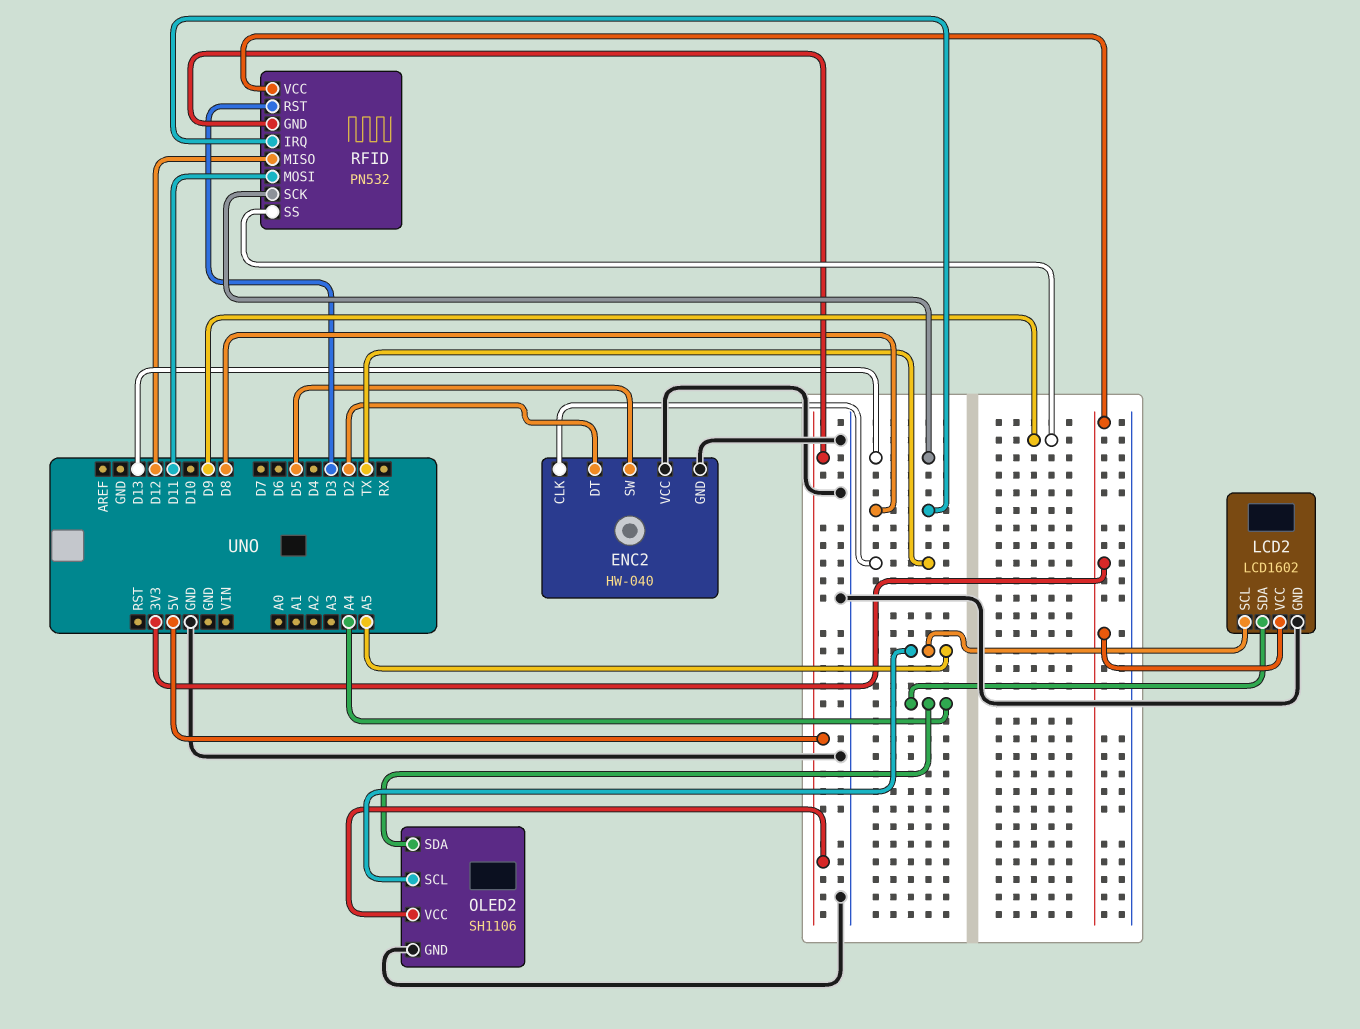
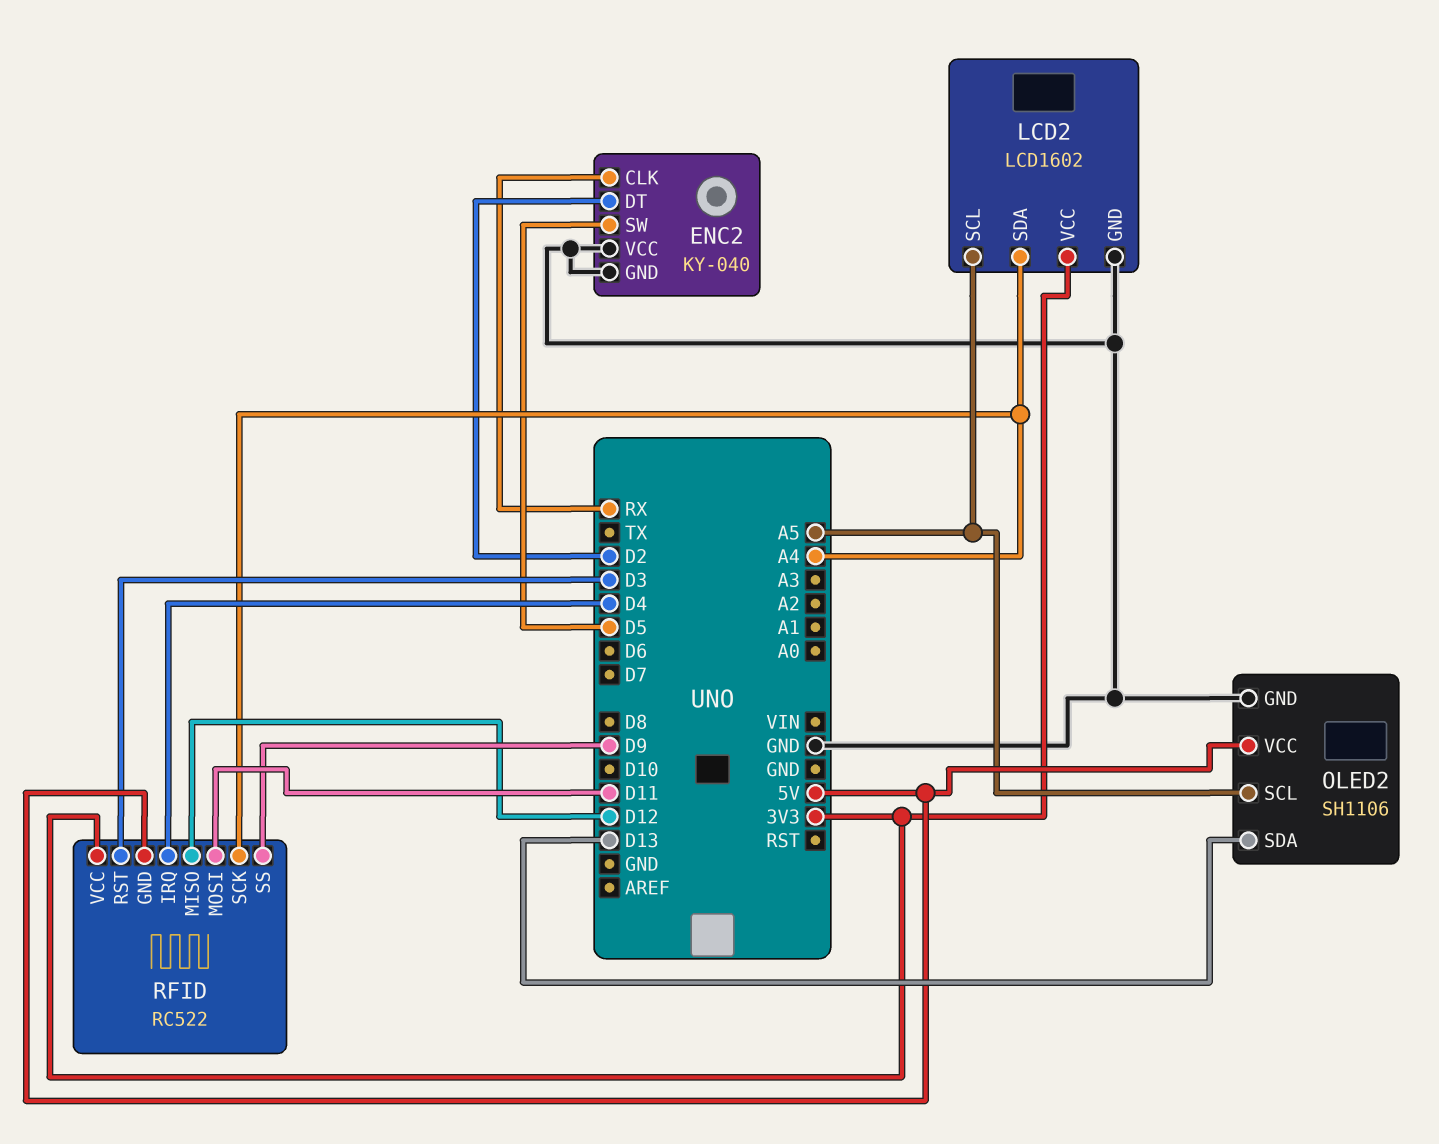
ENC2: HW-040 -> KY-040
ENC2 pin CLK: TX -> RX
OLED2 pin SDA: A4 -> D13
RFID: PN532 -> RC522
RFID pin IRQ: D8 -> D4
RFID pin SCK: D13 -> A4

